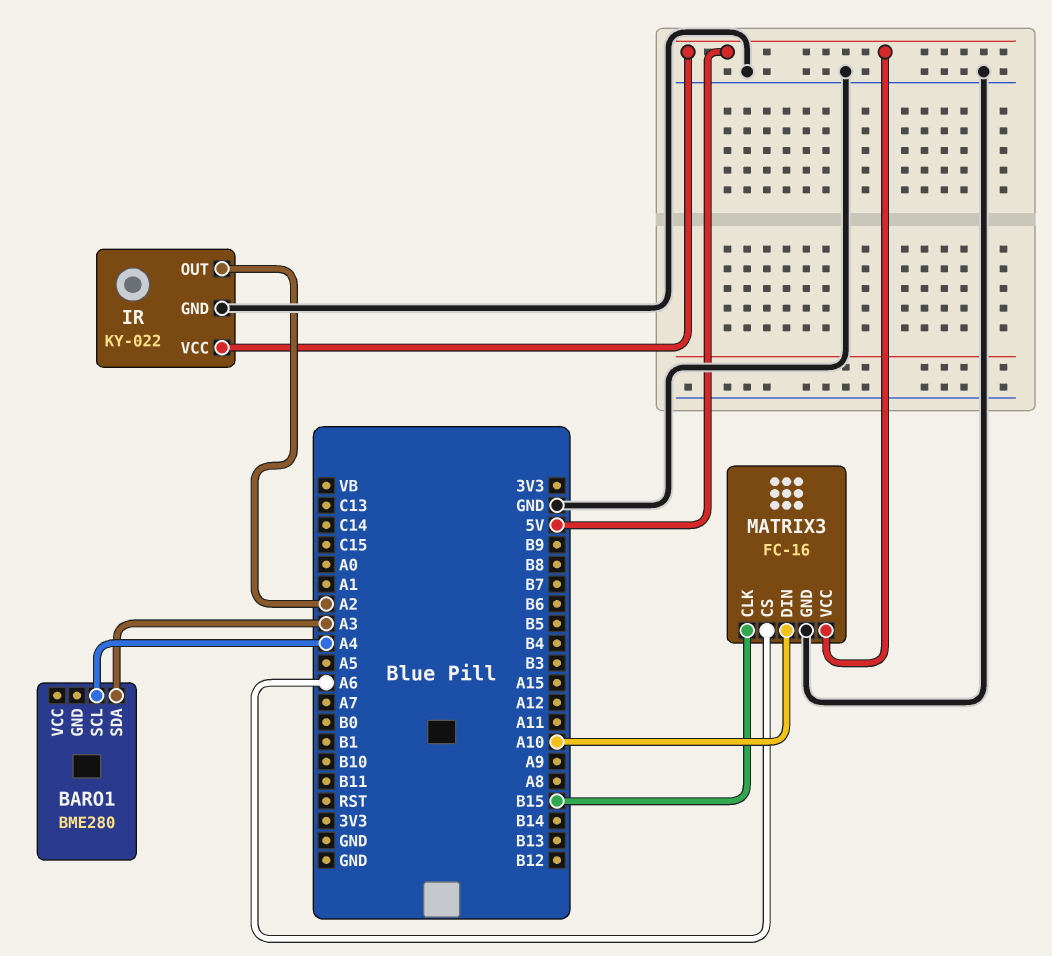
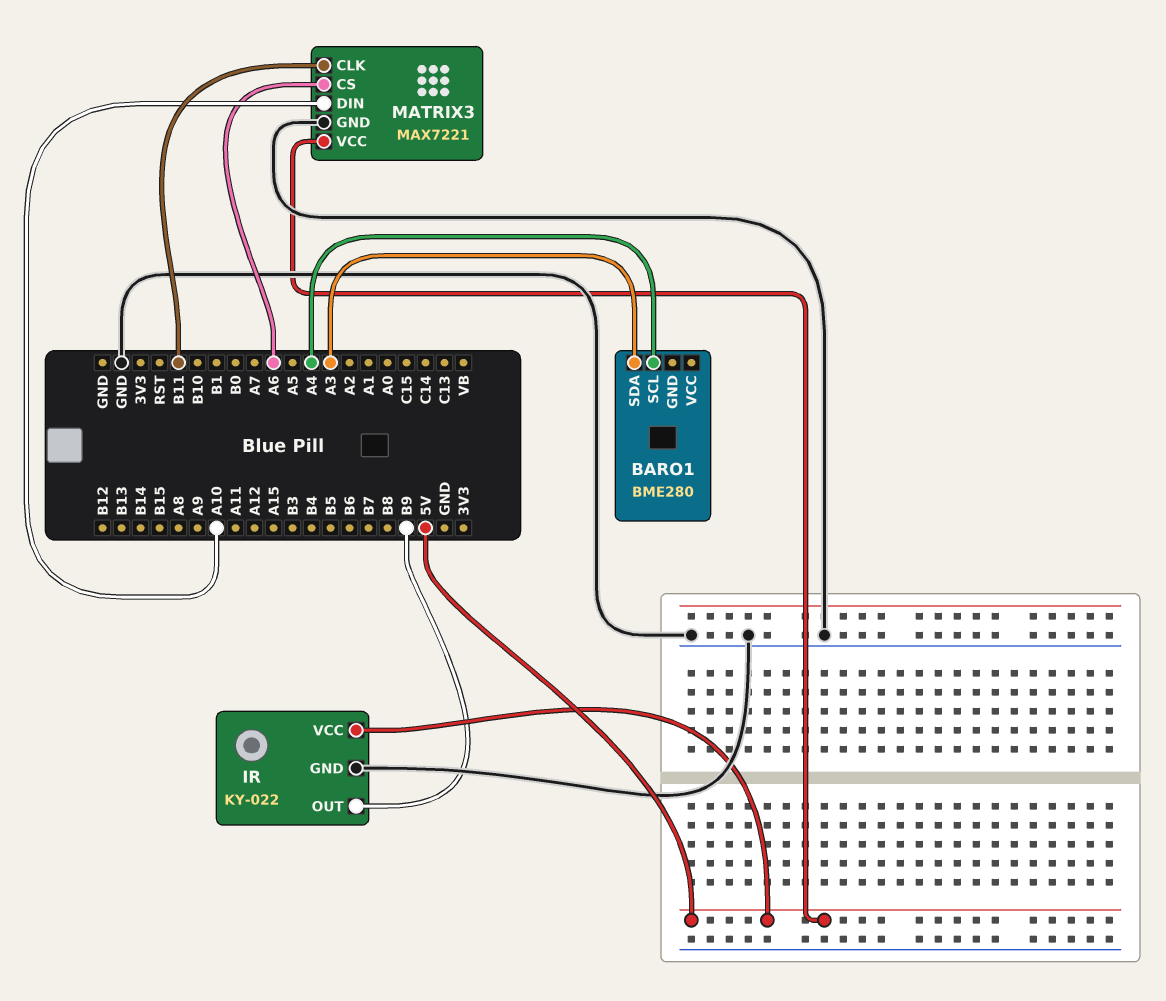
IR pin OUT: A2 -> B9
MATRIX3: FC-16 -> MAX7221
MATRIX3 pin CLK: B15 -> B11

